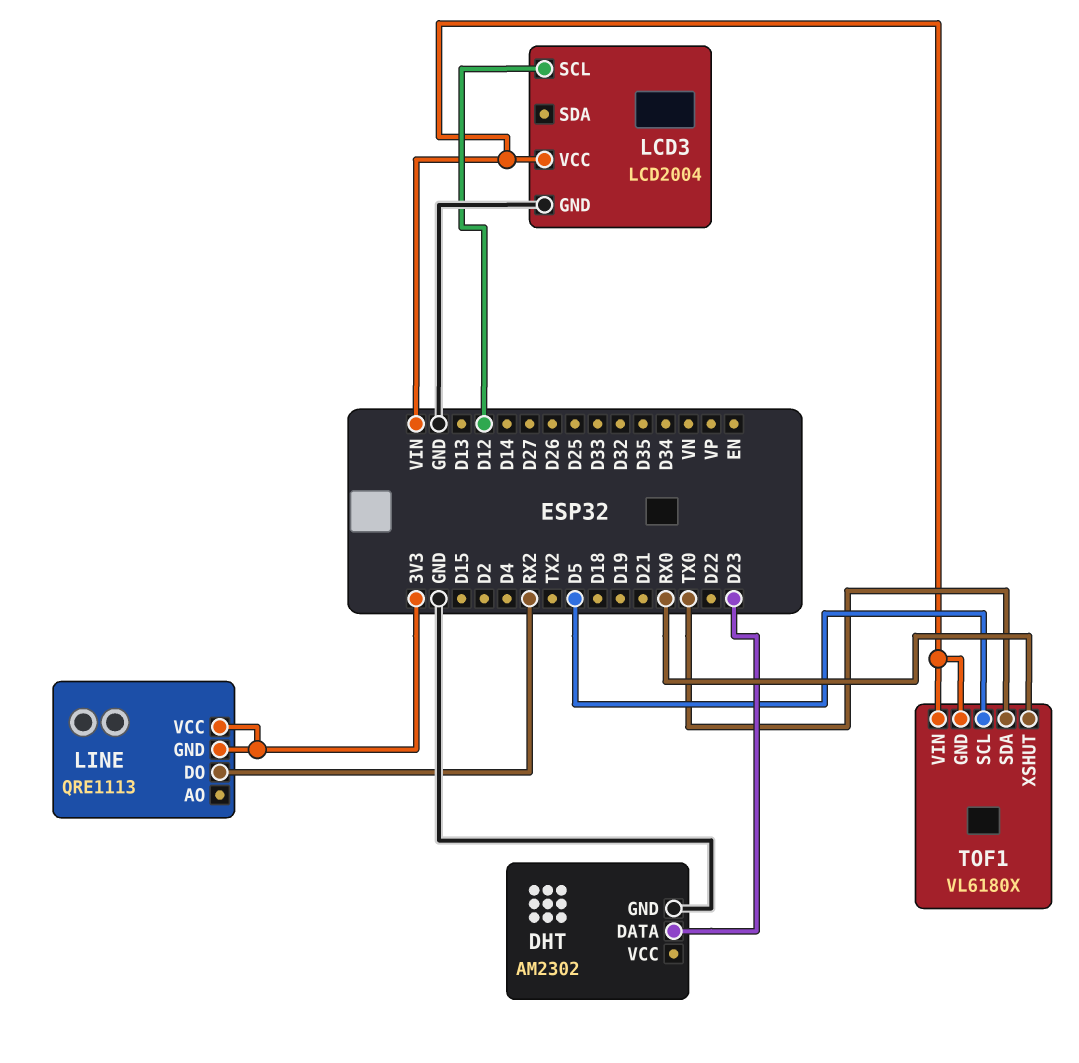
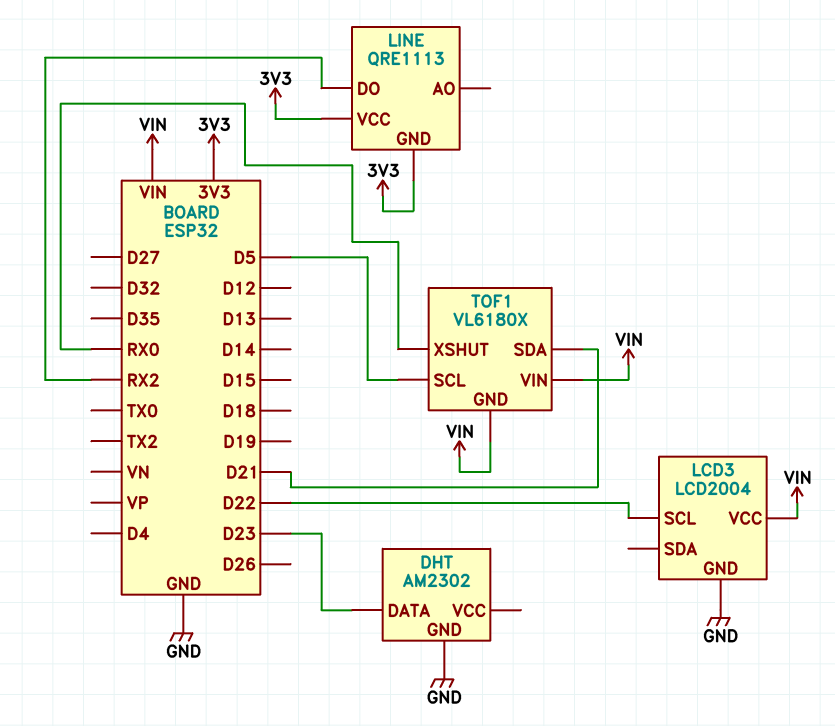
LCD3 pin SCL: D12 -> D22
TOF1 pin SDA: TX0 -> D21

